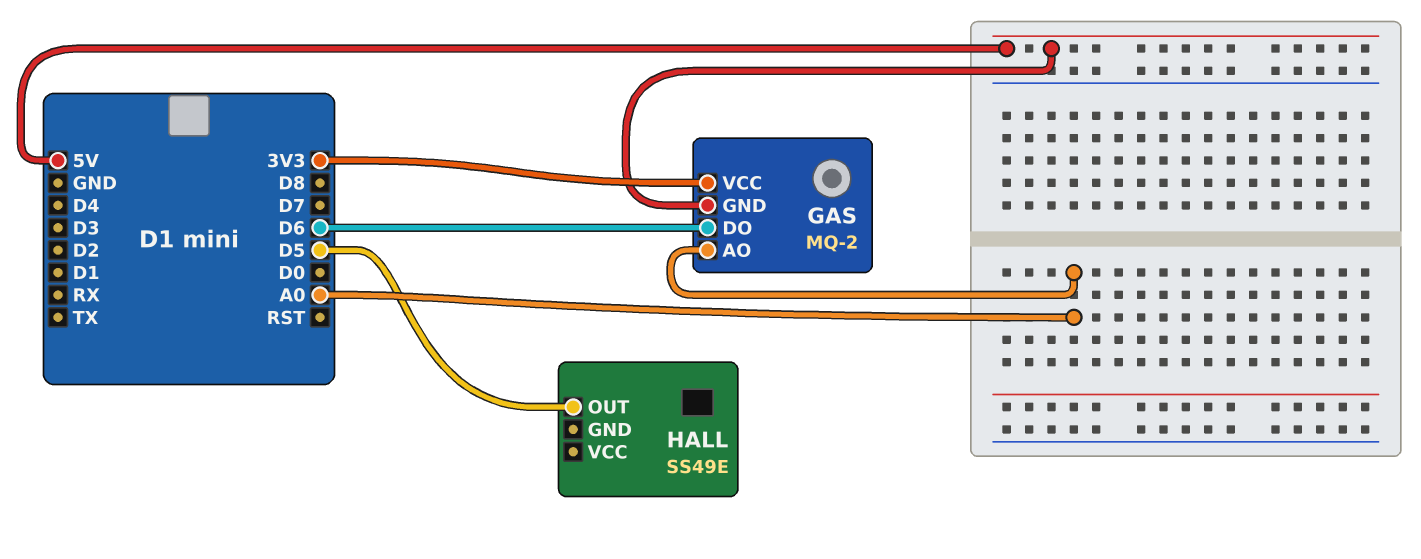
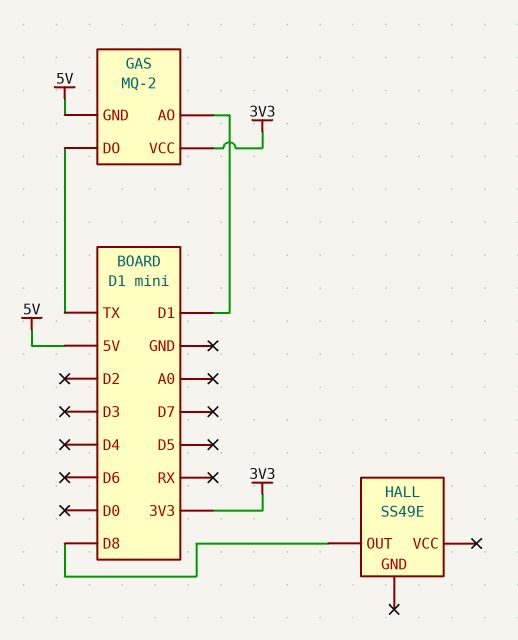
GAS pin AO: A0 -> D1
GAS pin DO: D6 -> TX
HALL pin OUT: D5 -> D8

